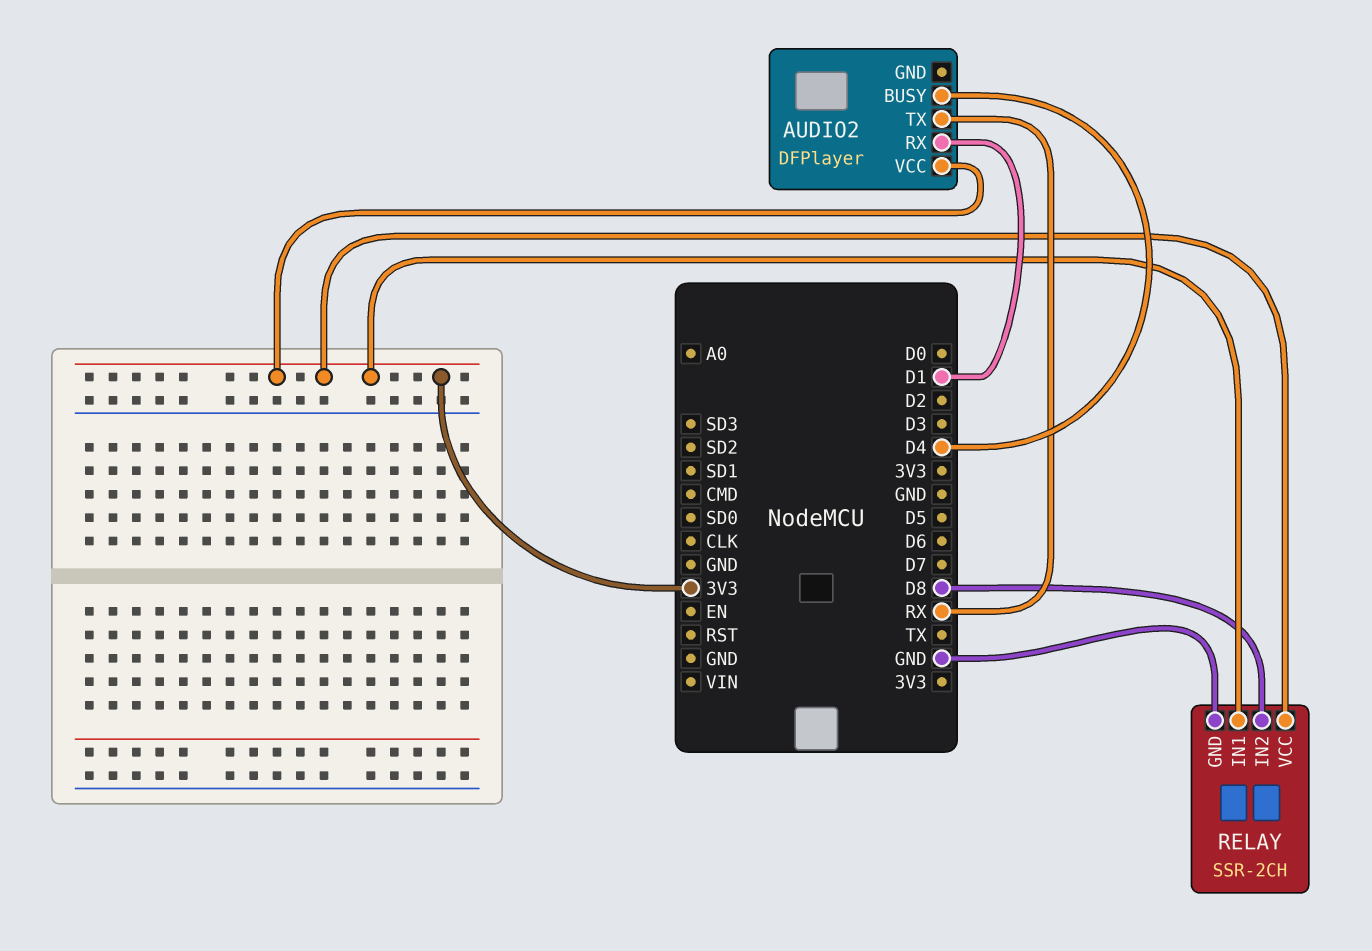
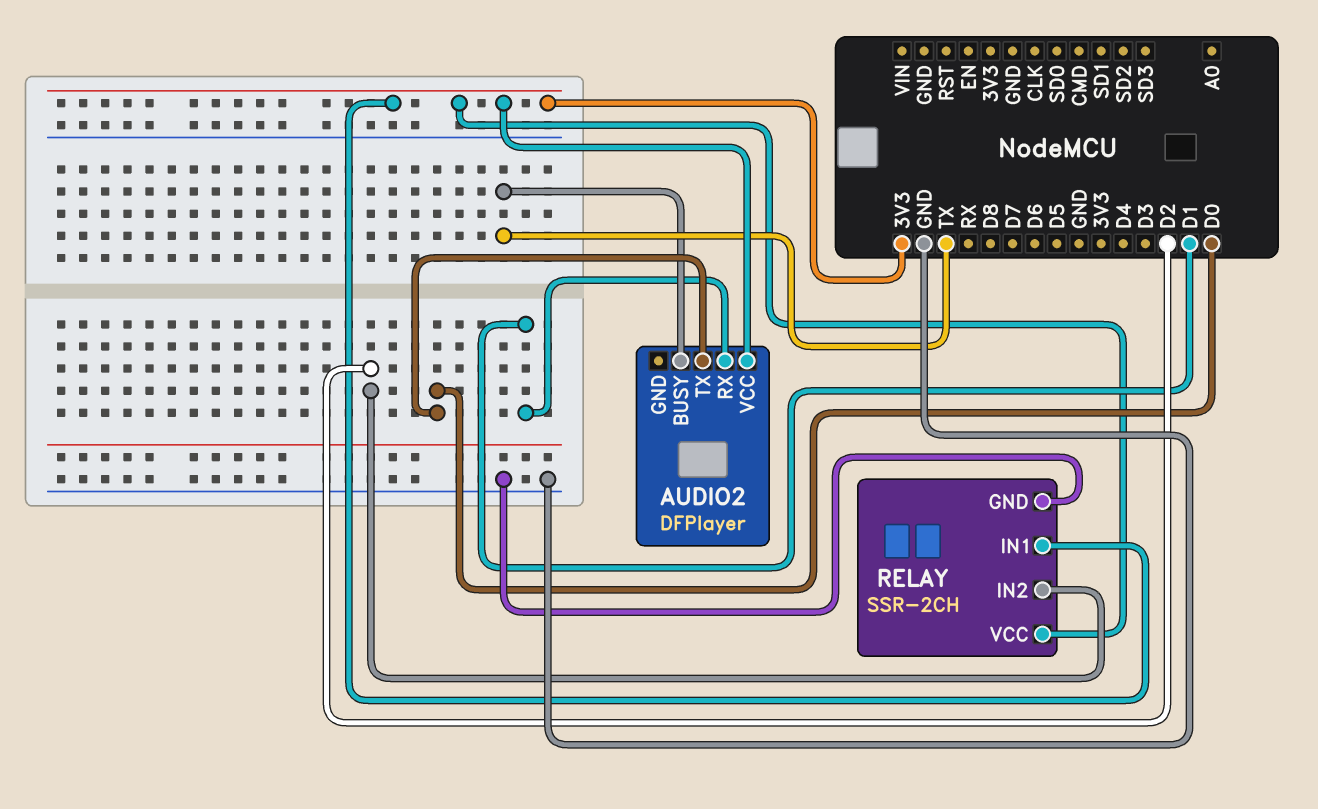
AUDIO2 pin BUSY: D4 -> TX
AUDIO2 pin TX: RX -> D0
RELAY pin IN2: D8 -> D2

